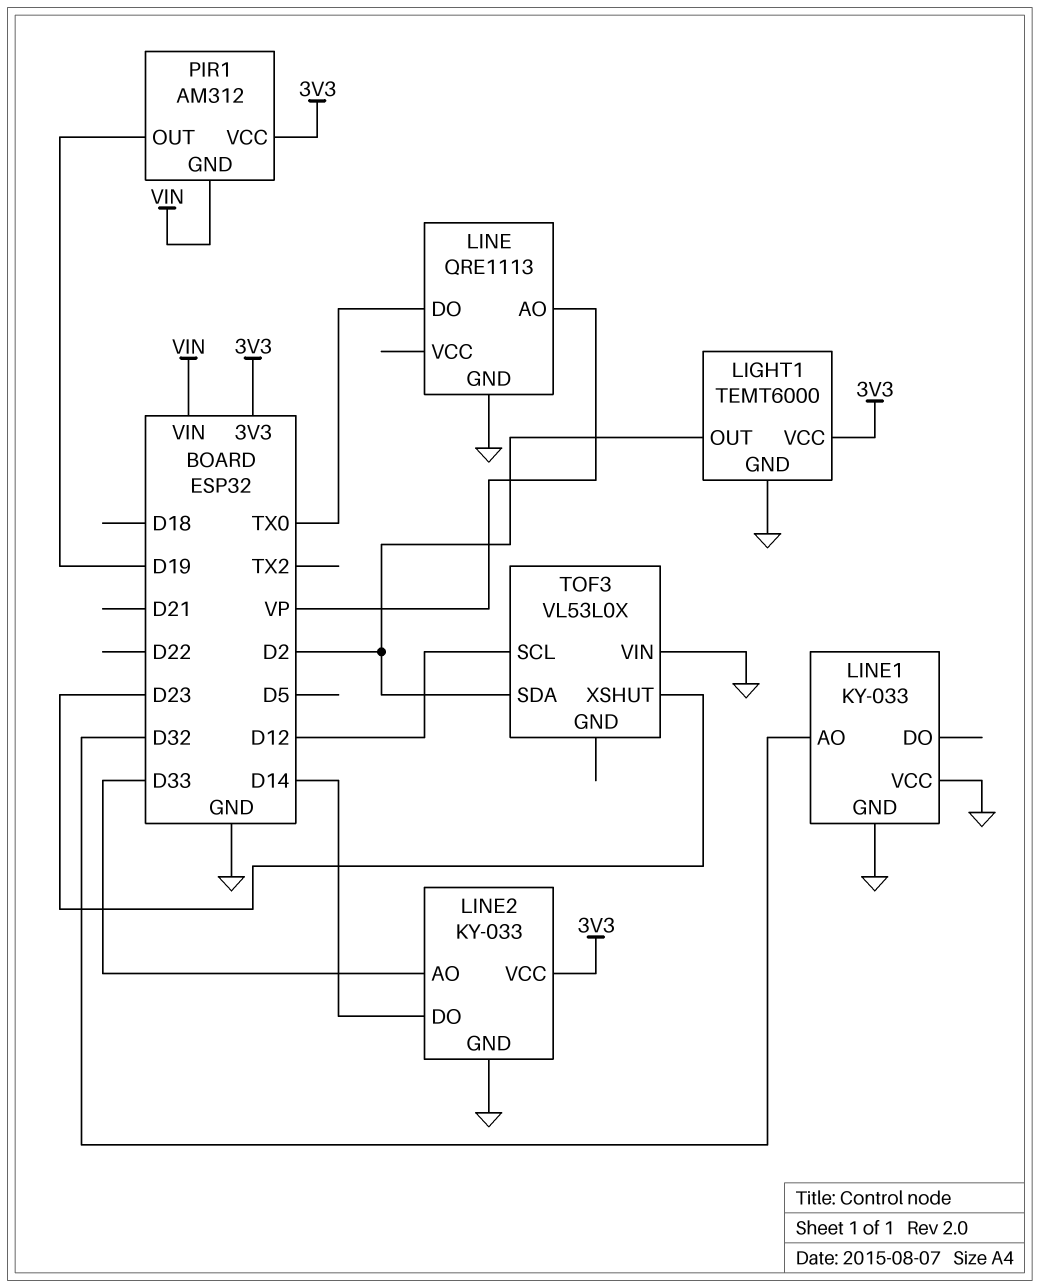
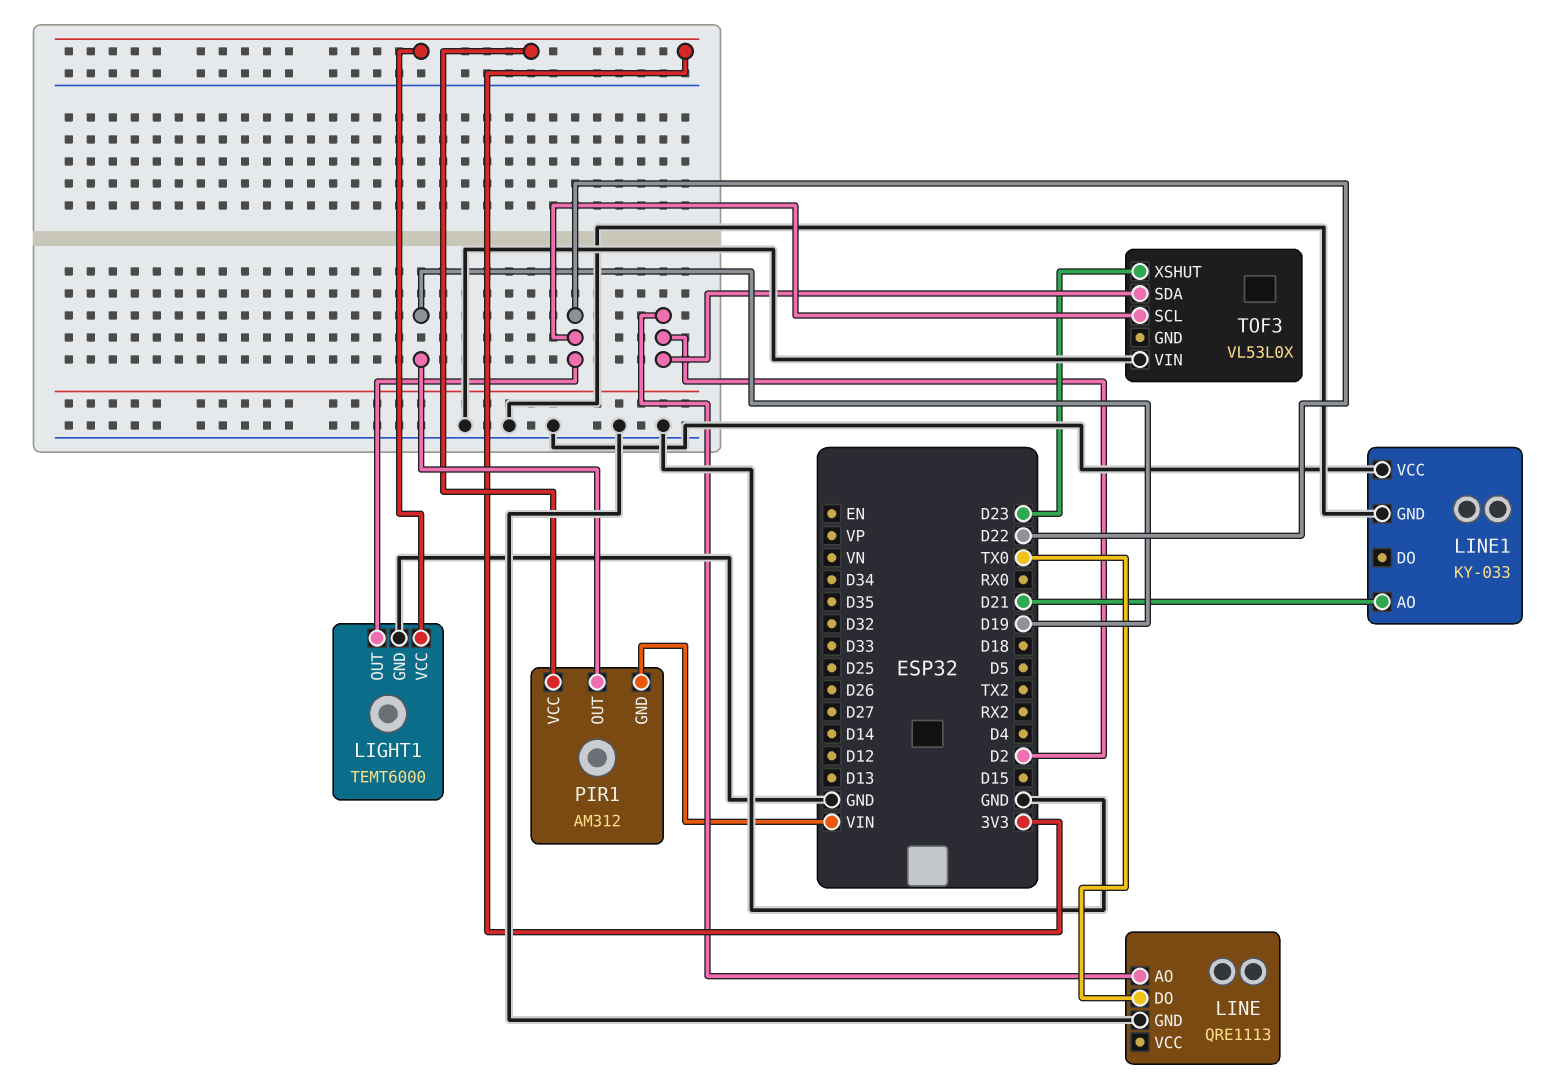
LIGHT1 pin OUT: D2 -> D22
LINE pin AO: VP -> D2
LINE1 pin AO: D32 -> D21
LINE2: KY-033 -> none
LINE2 pin AO: D33 -> none
LINE2 pin DO: D14 -> none
LINE2 pin GND: GND -> none
LINE2 pin VCC: 3V3 -> none
TOF3 pin SCL: D12 -> D22

